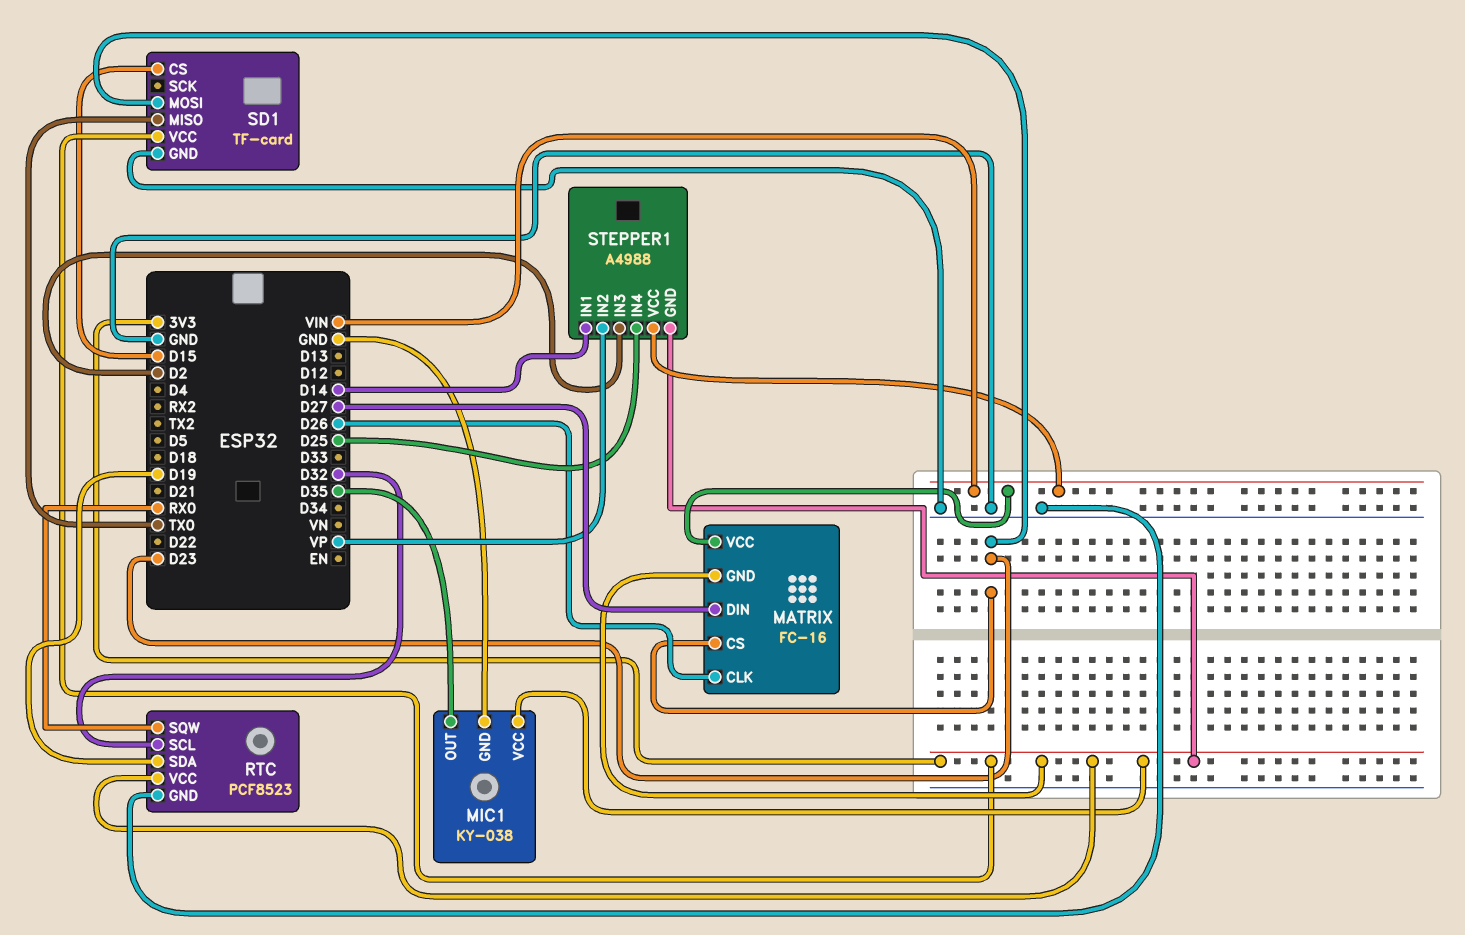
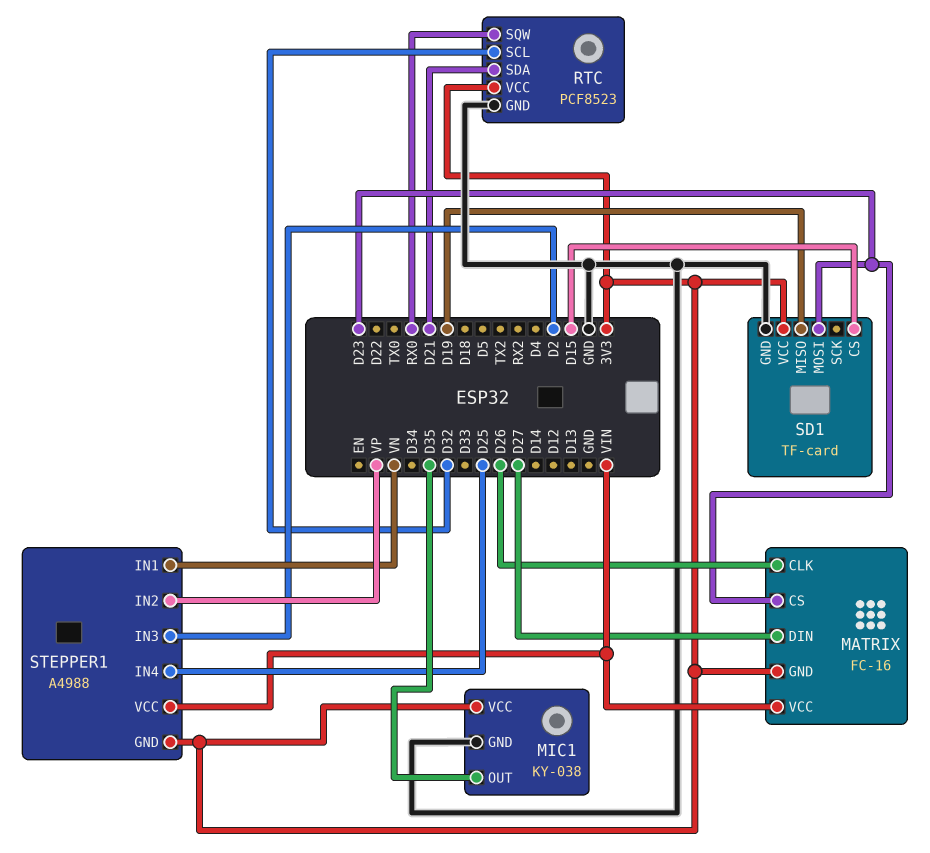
RTC pin SDA: D19 -> D21
SD1 pin MISO: TX0 -> D19
STEPPER1 pin IN1: D14 -> VN

